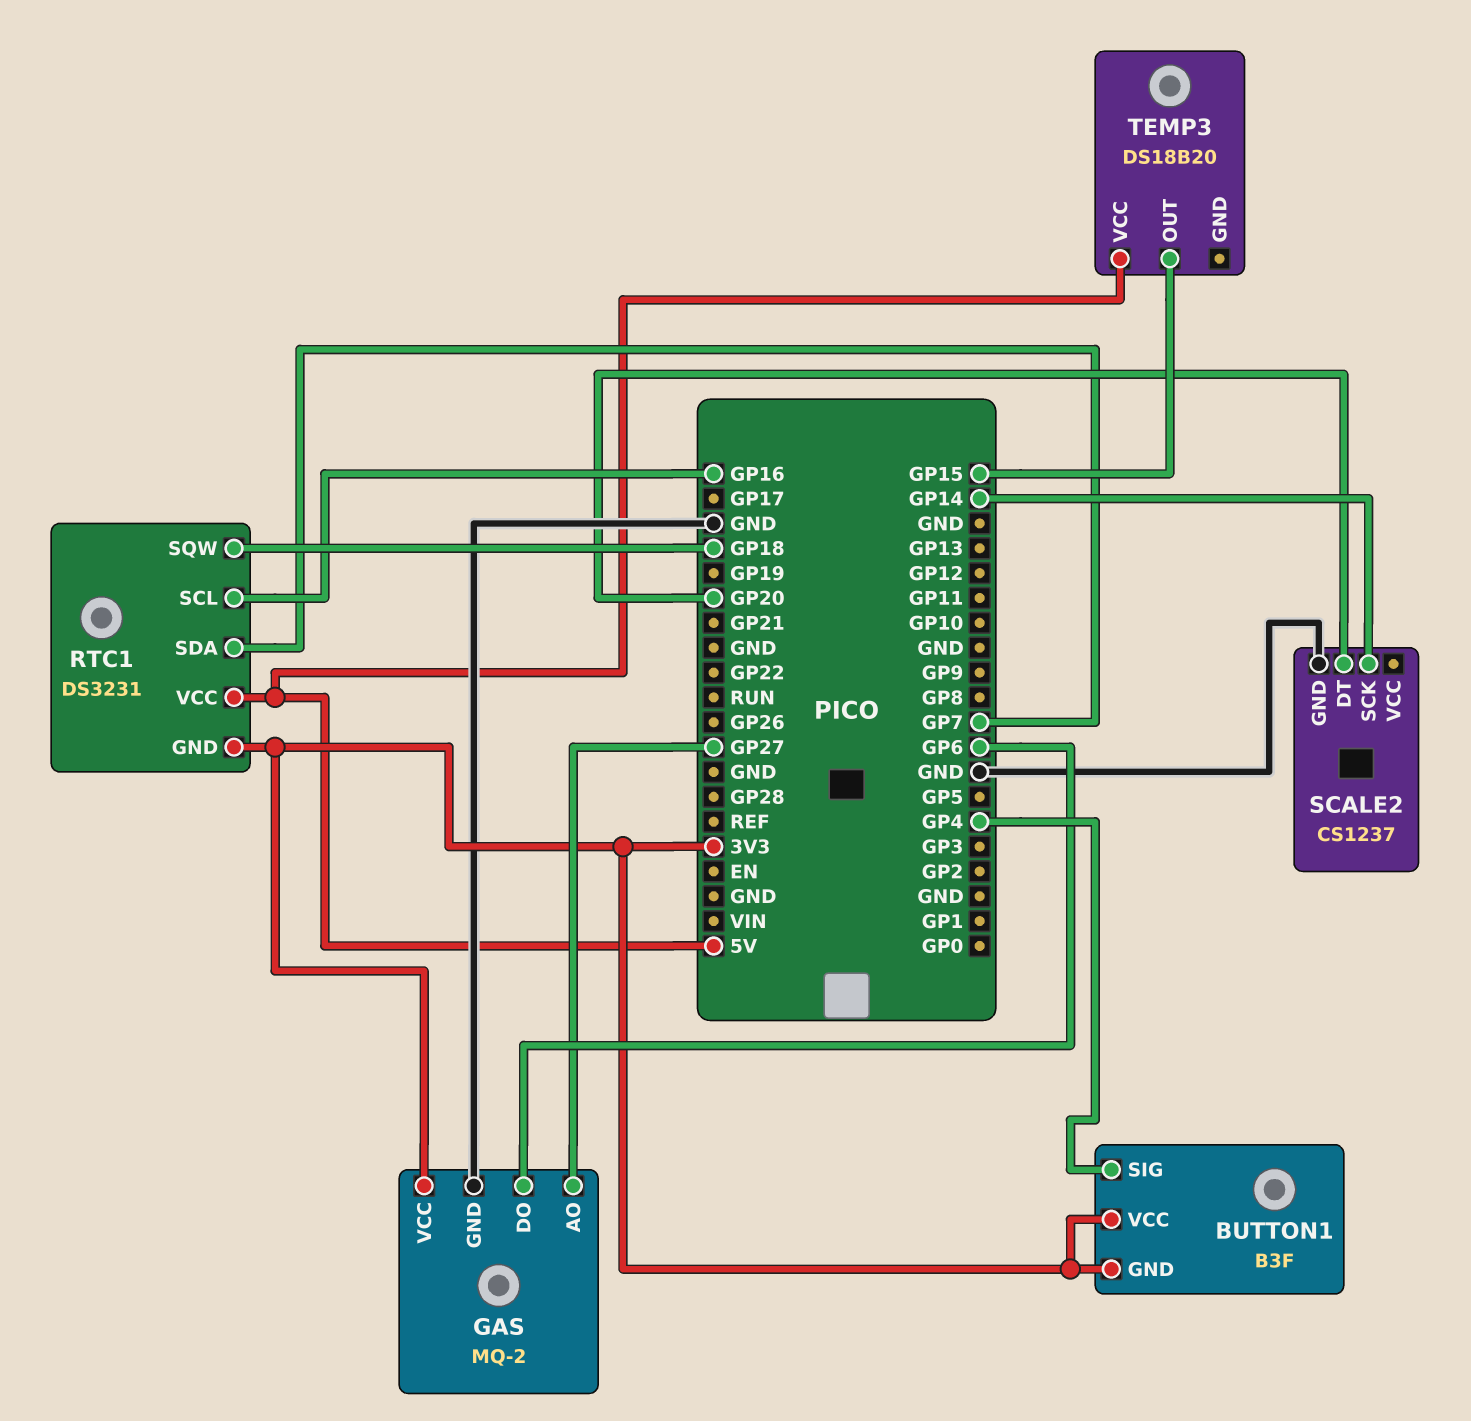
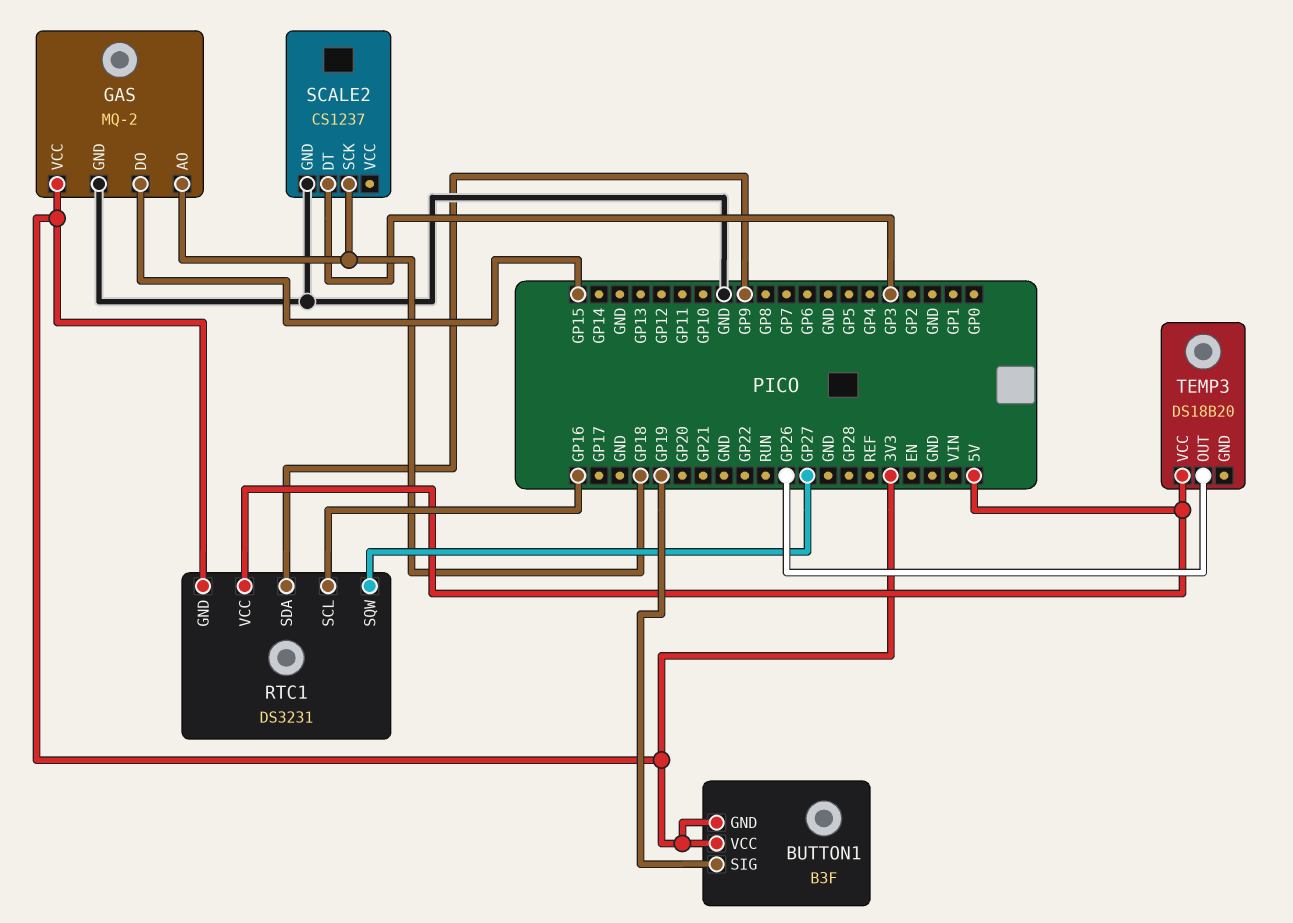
BUTTON1 pin SIG: GP4 -> GP19
GAS pin AO: GP27 -> GP18
GAS pin DO: GP6 -> GP15
RTC1 pin SDA: GP7 -> GP9
RTC1 pin SQW: GP18 -> GP27
SCALE2 pin DT: GP20 -> GP3
SCALE2 pin SCK: GP14 -> GP18
TEMP3 pin OUT: GP15 -> GP26

